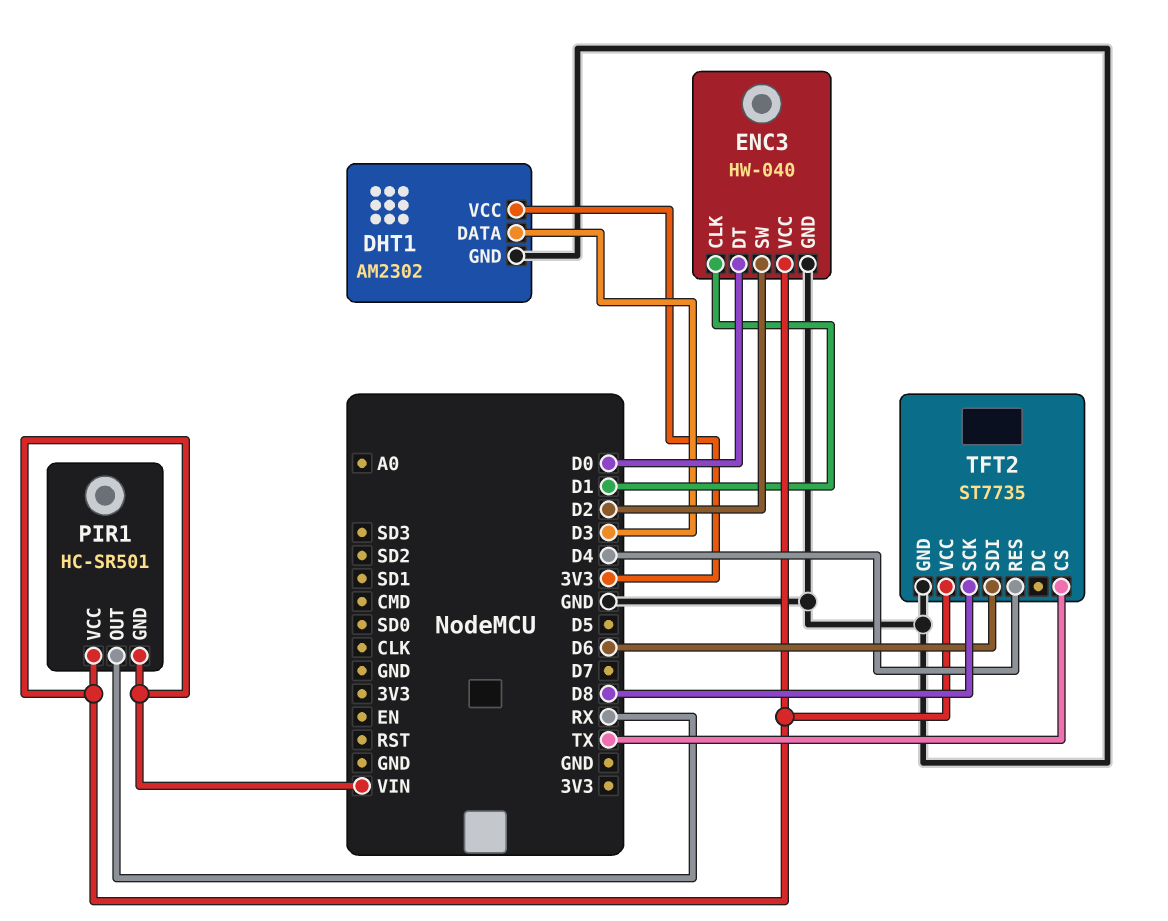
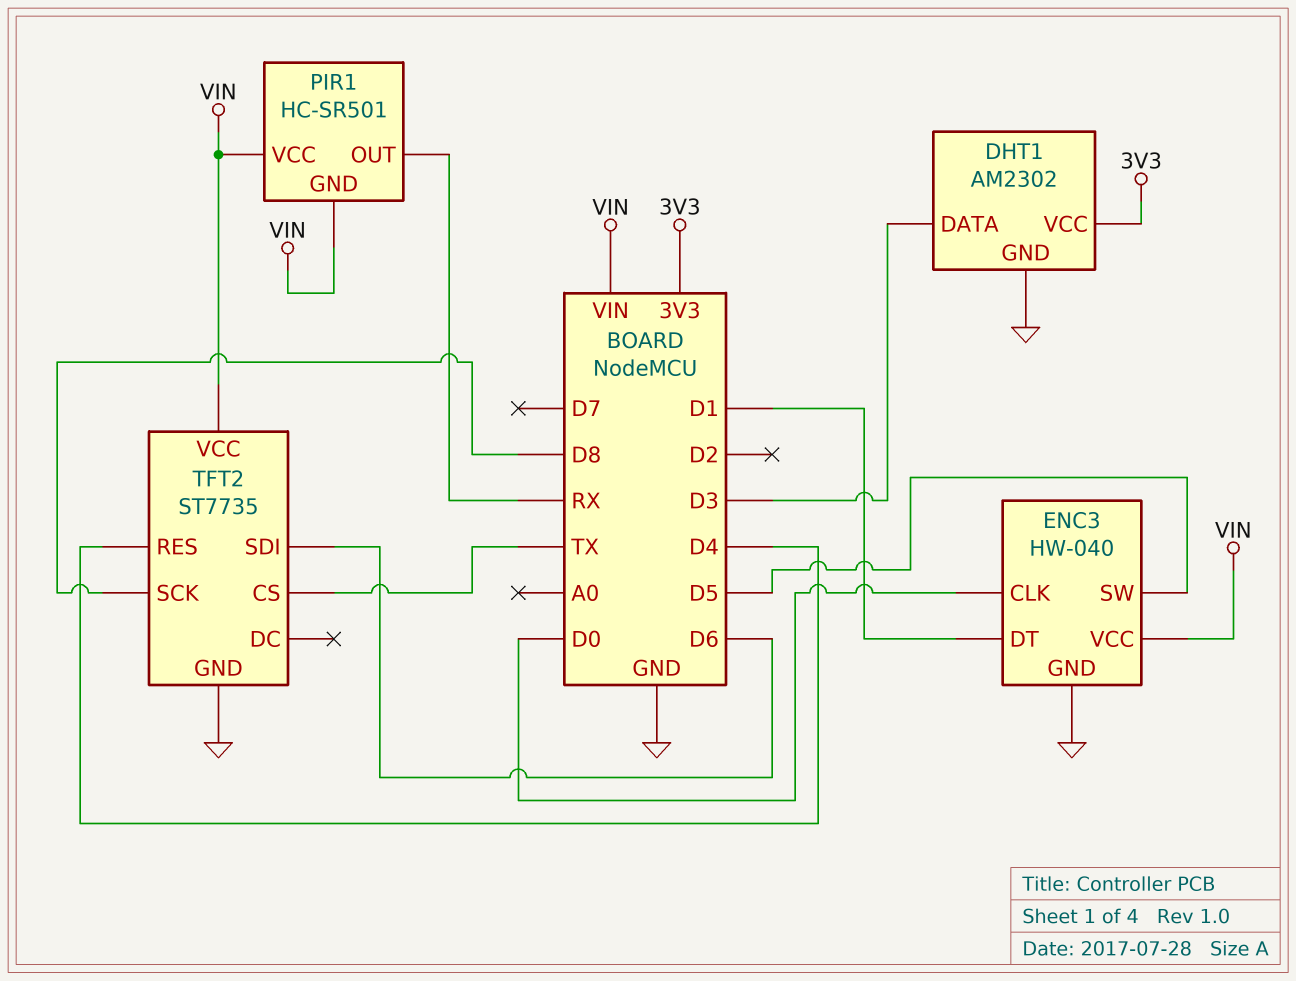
ENC3 pin CLK: D1 -> D0
ENC3 pin DT: D0 -> D1
ENC3 pin SW: D2 -> D5

